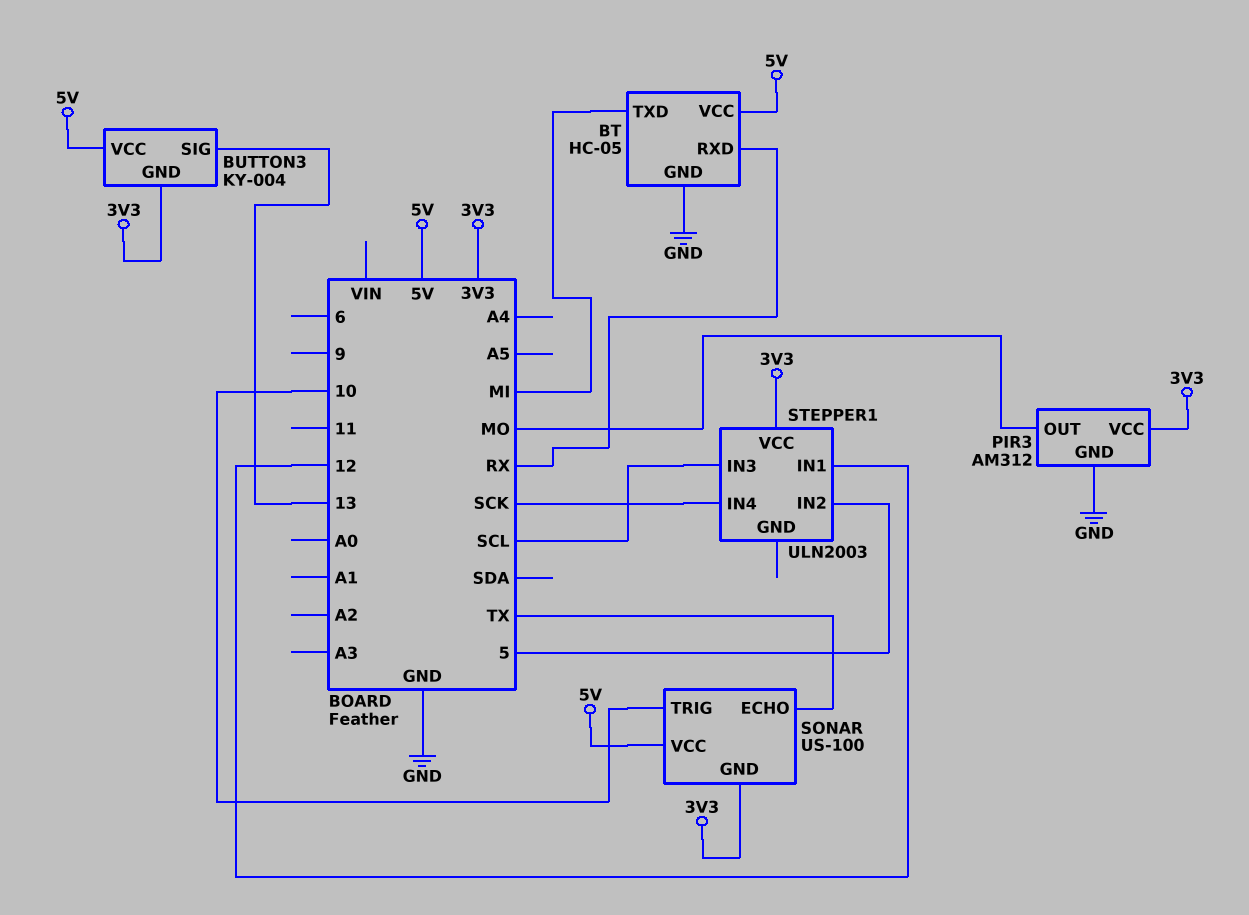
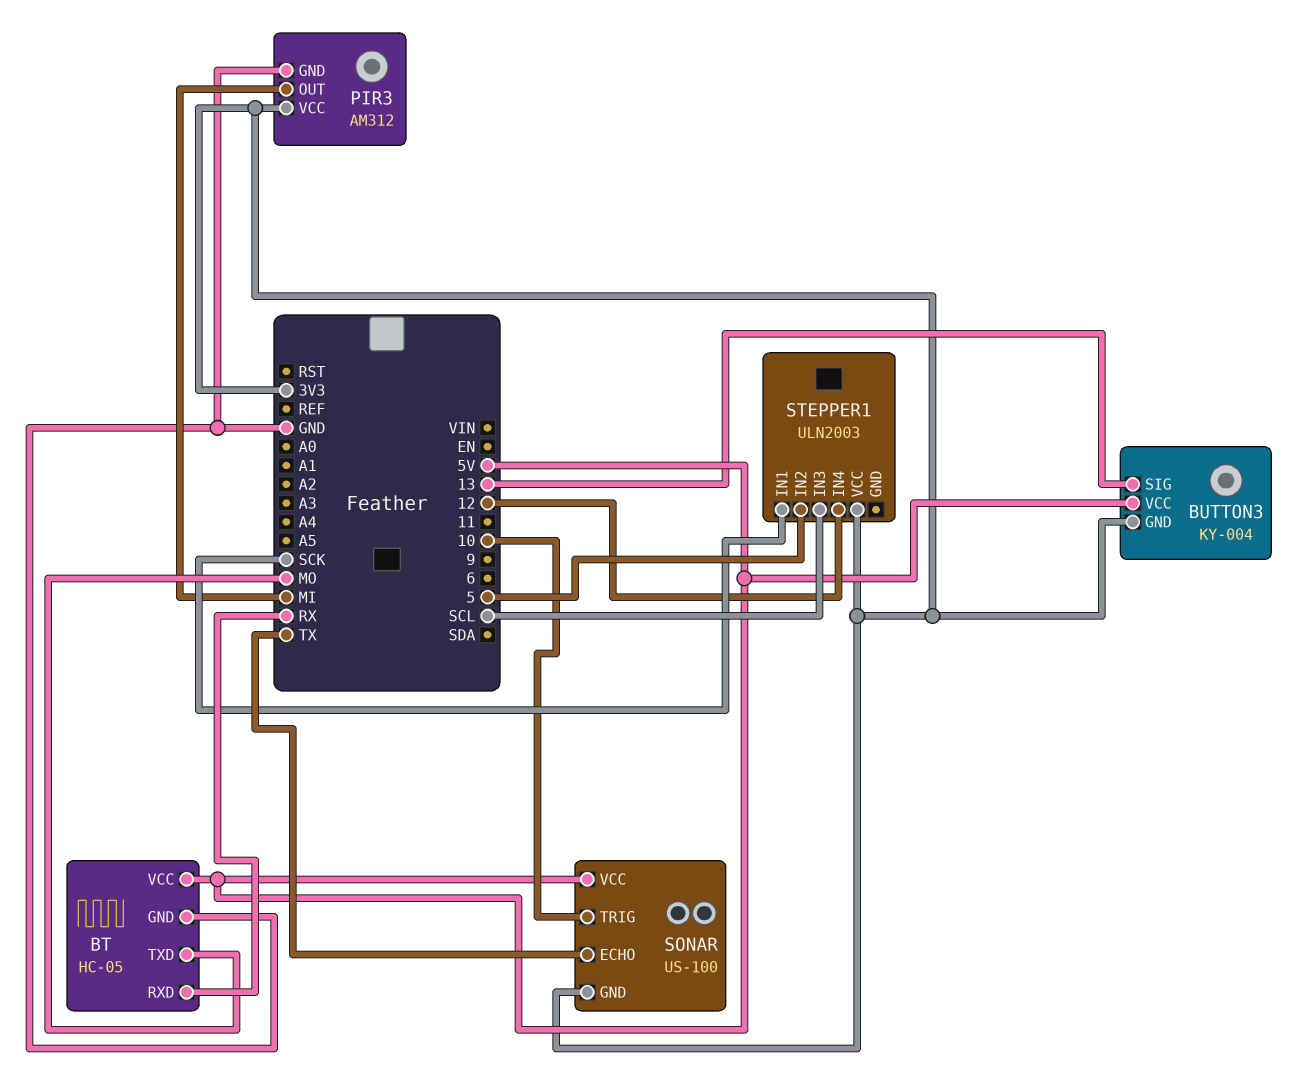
BT pin TXD: MI -> MO
PIR3 pin OUT: MO -> MI
STEPPER1 pin IN1: 12 -> SCK
STEPPER1 pin IN4: SCK -> 12

